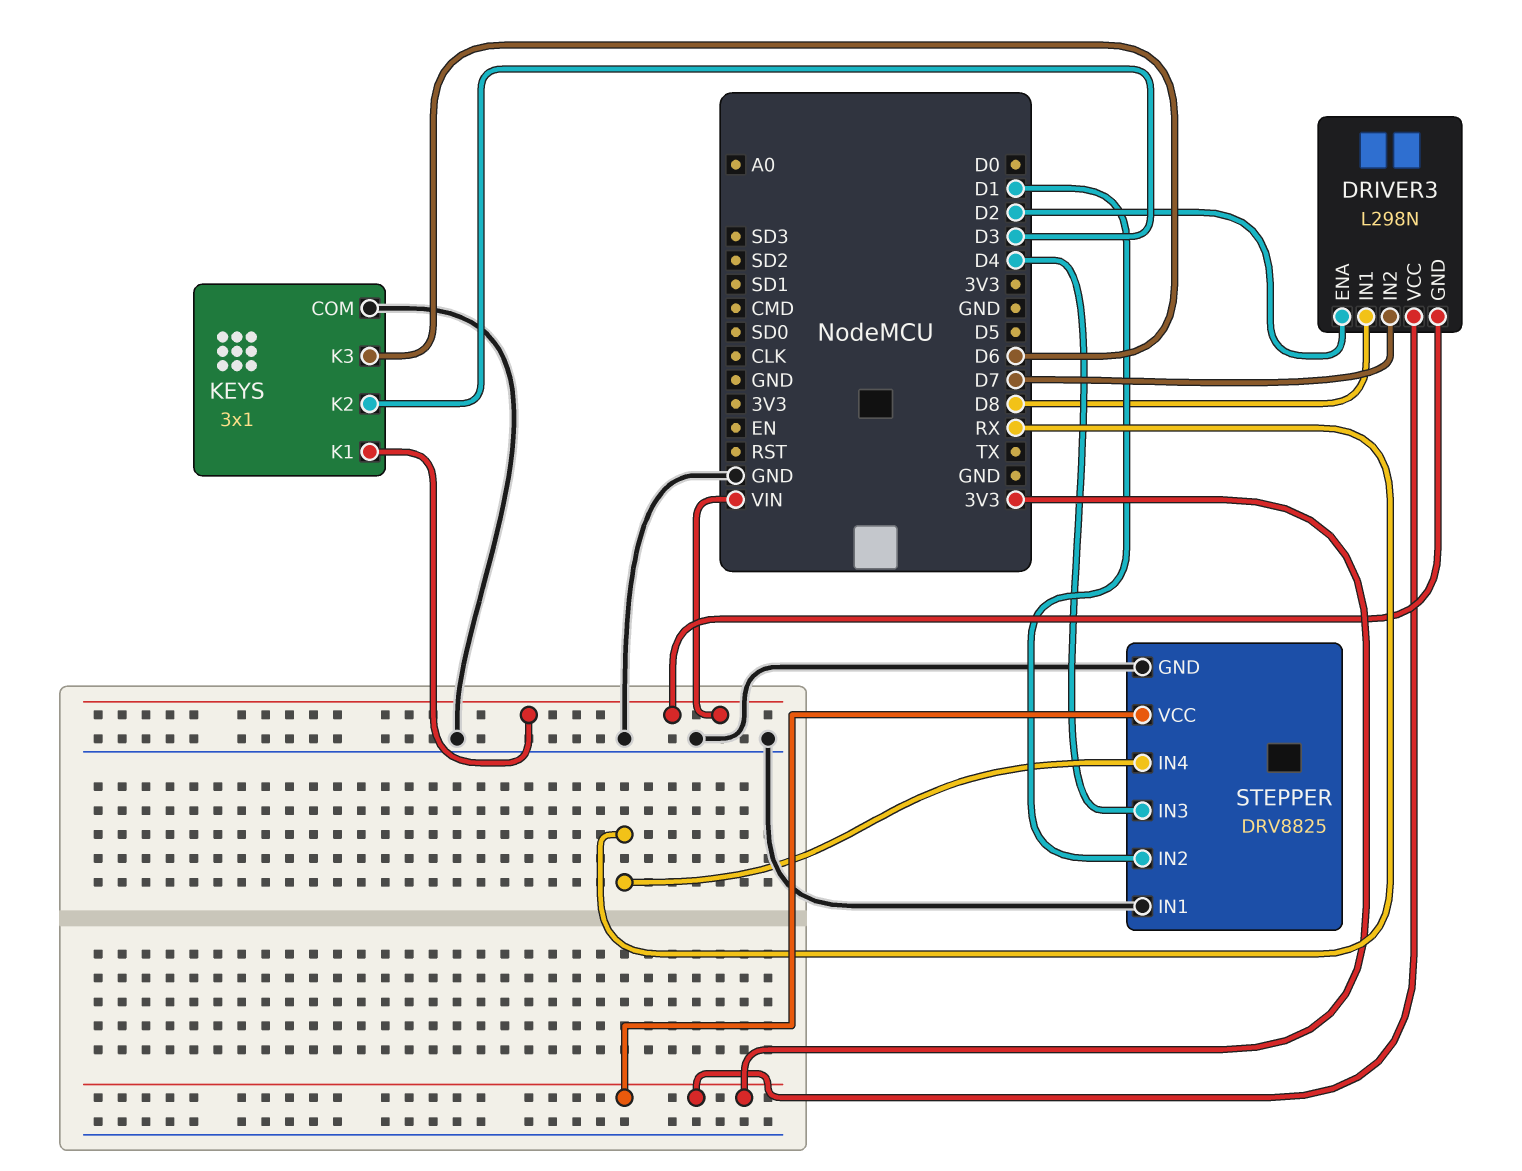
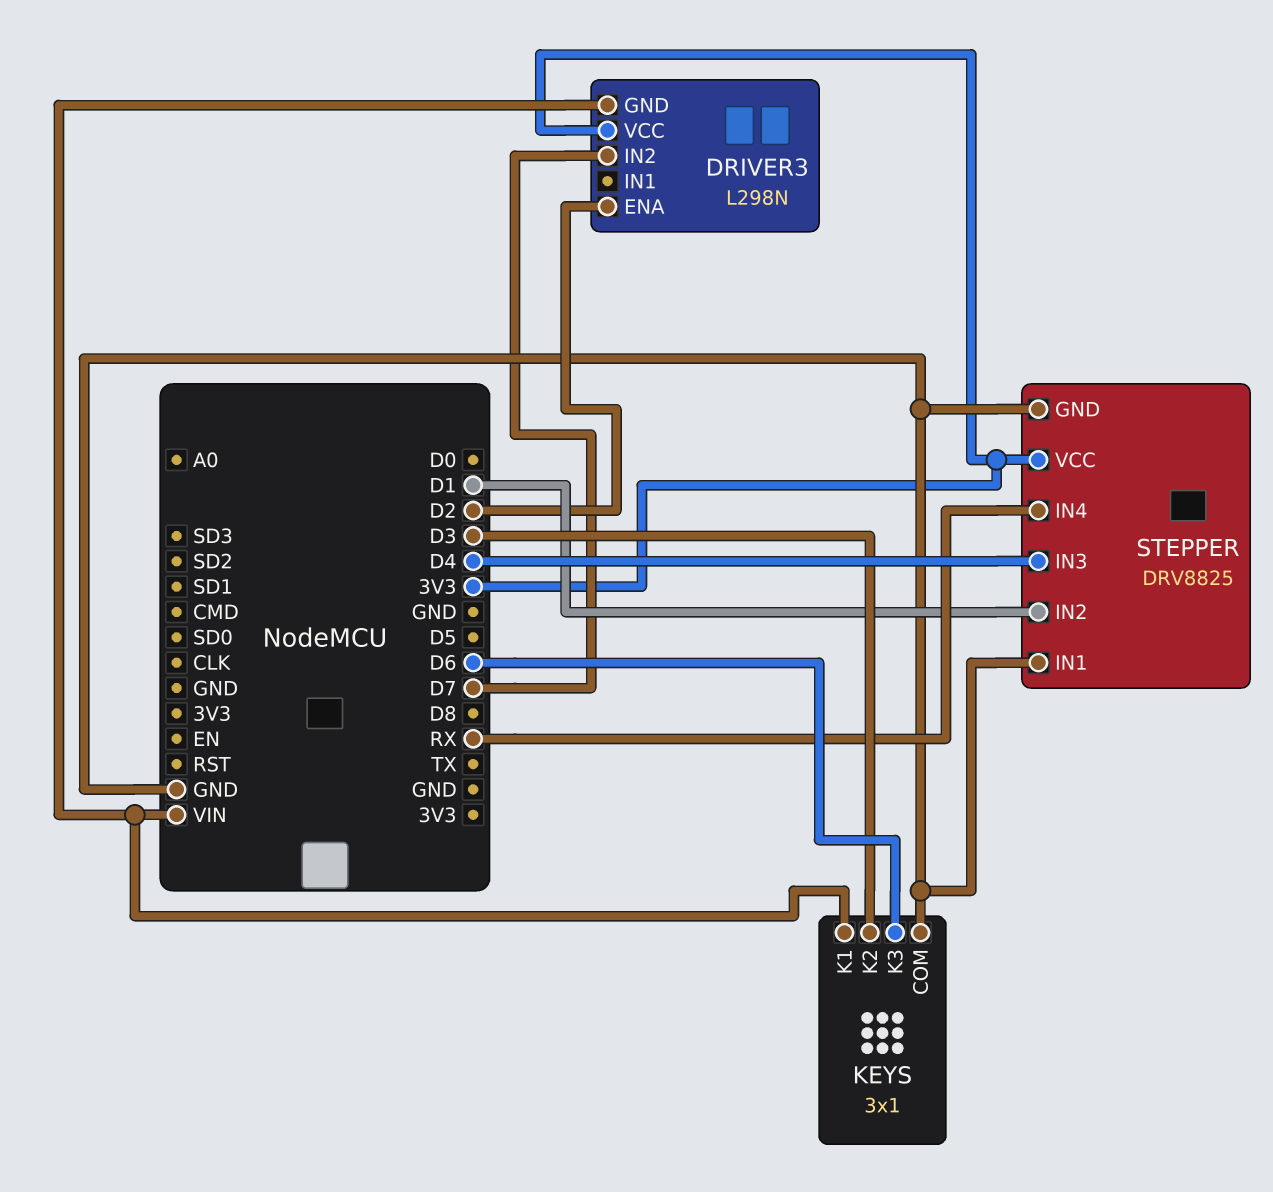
DRIVER3 pin IN1: D8 -> none

